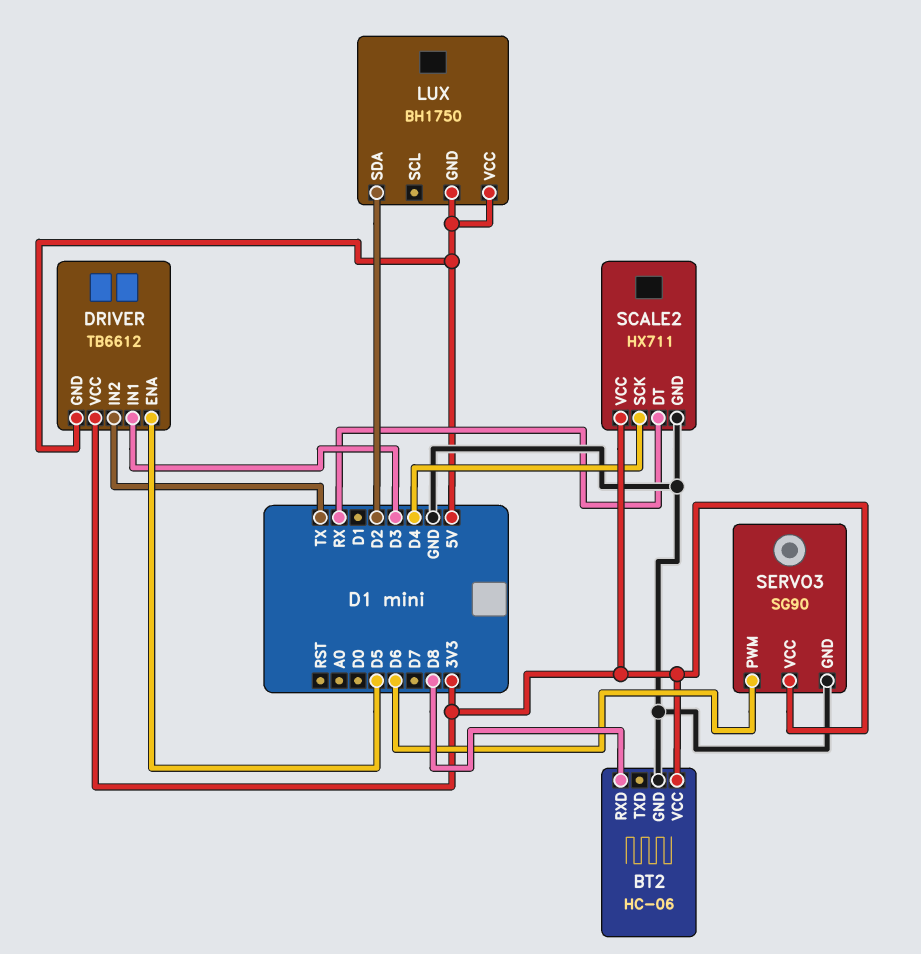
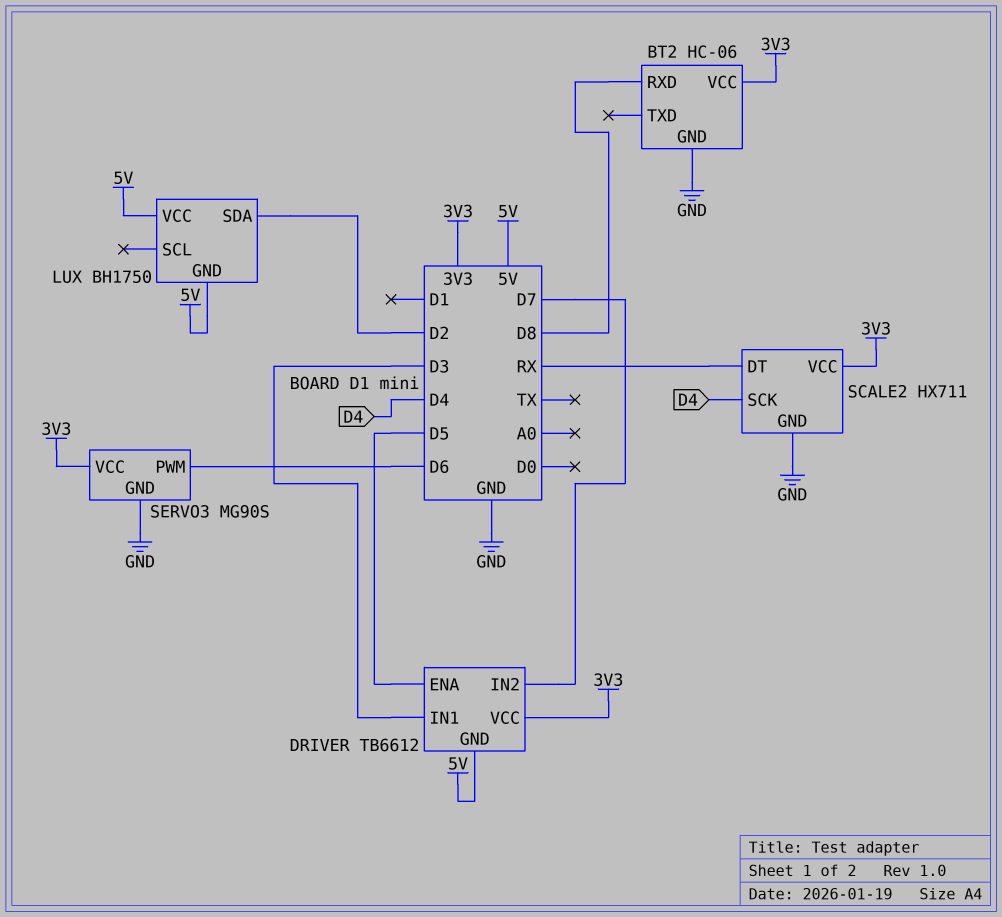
DRIVER pin IN2: TX -> D7
SERVO3: SG90 -> MG90S

